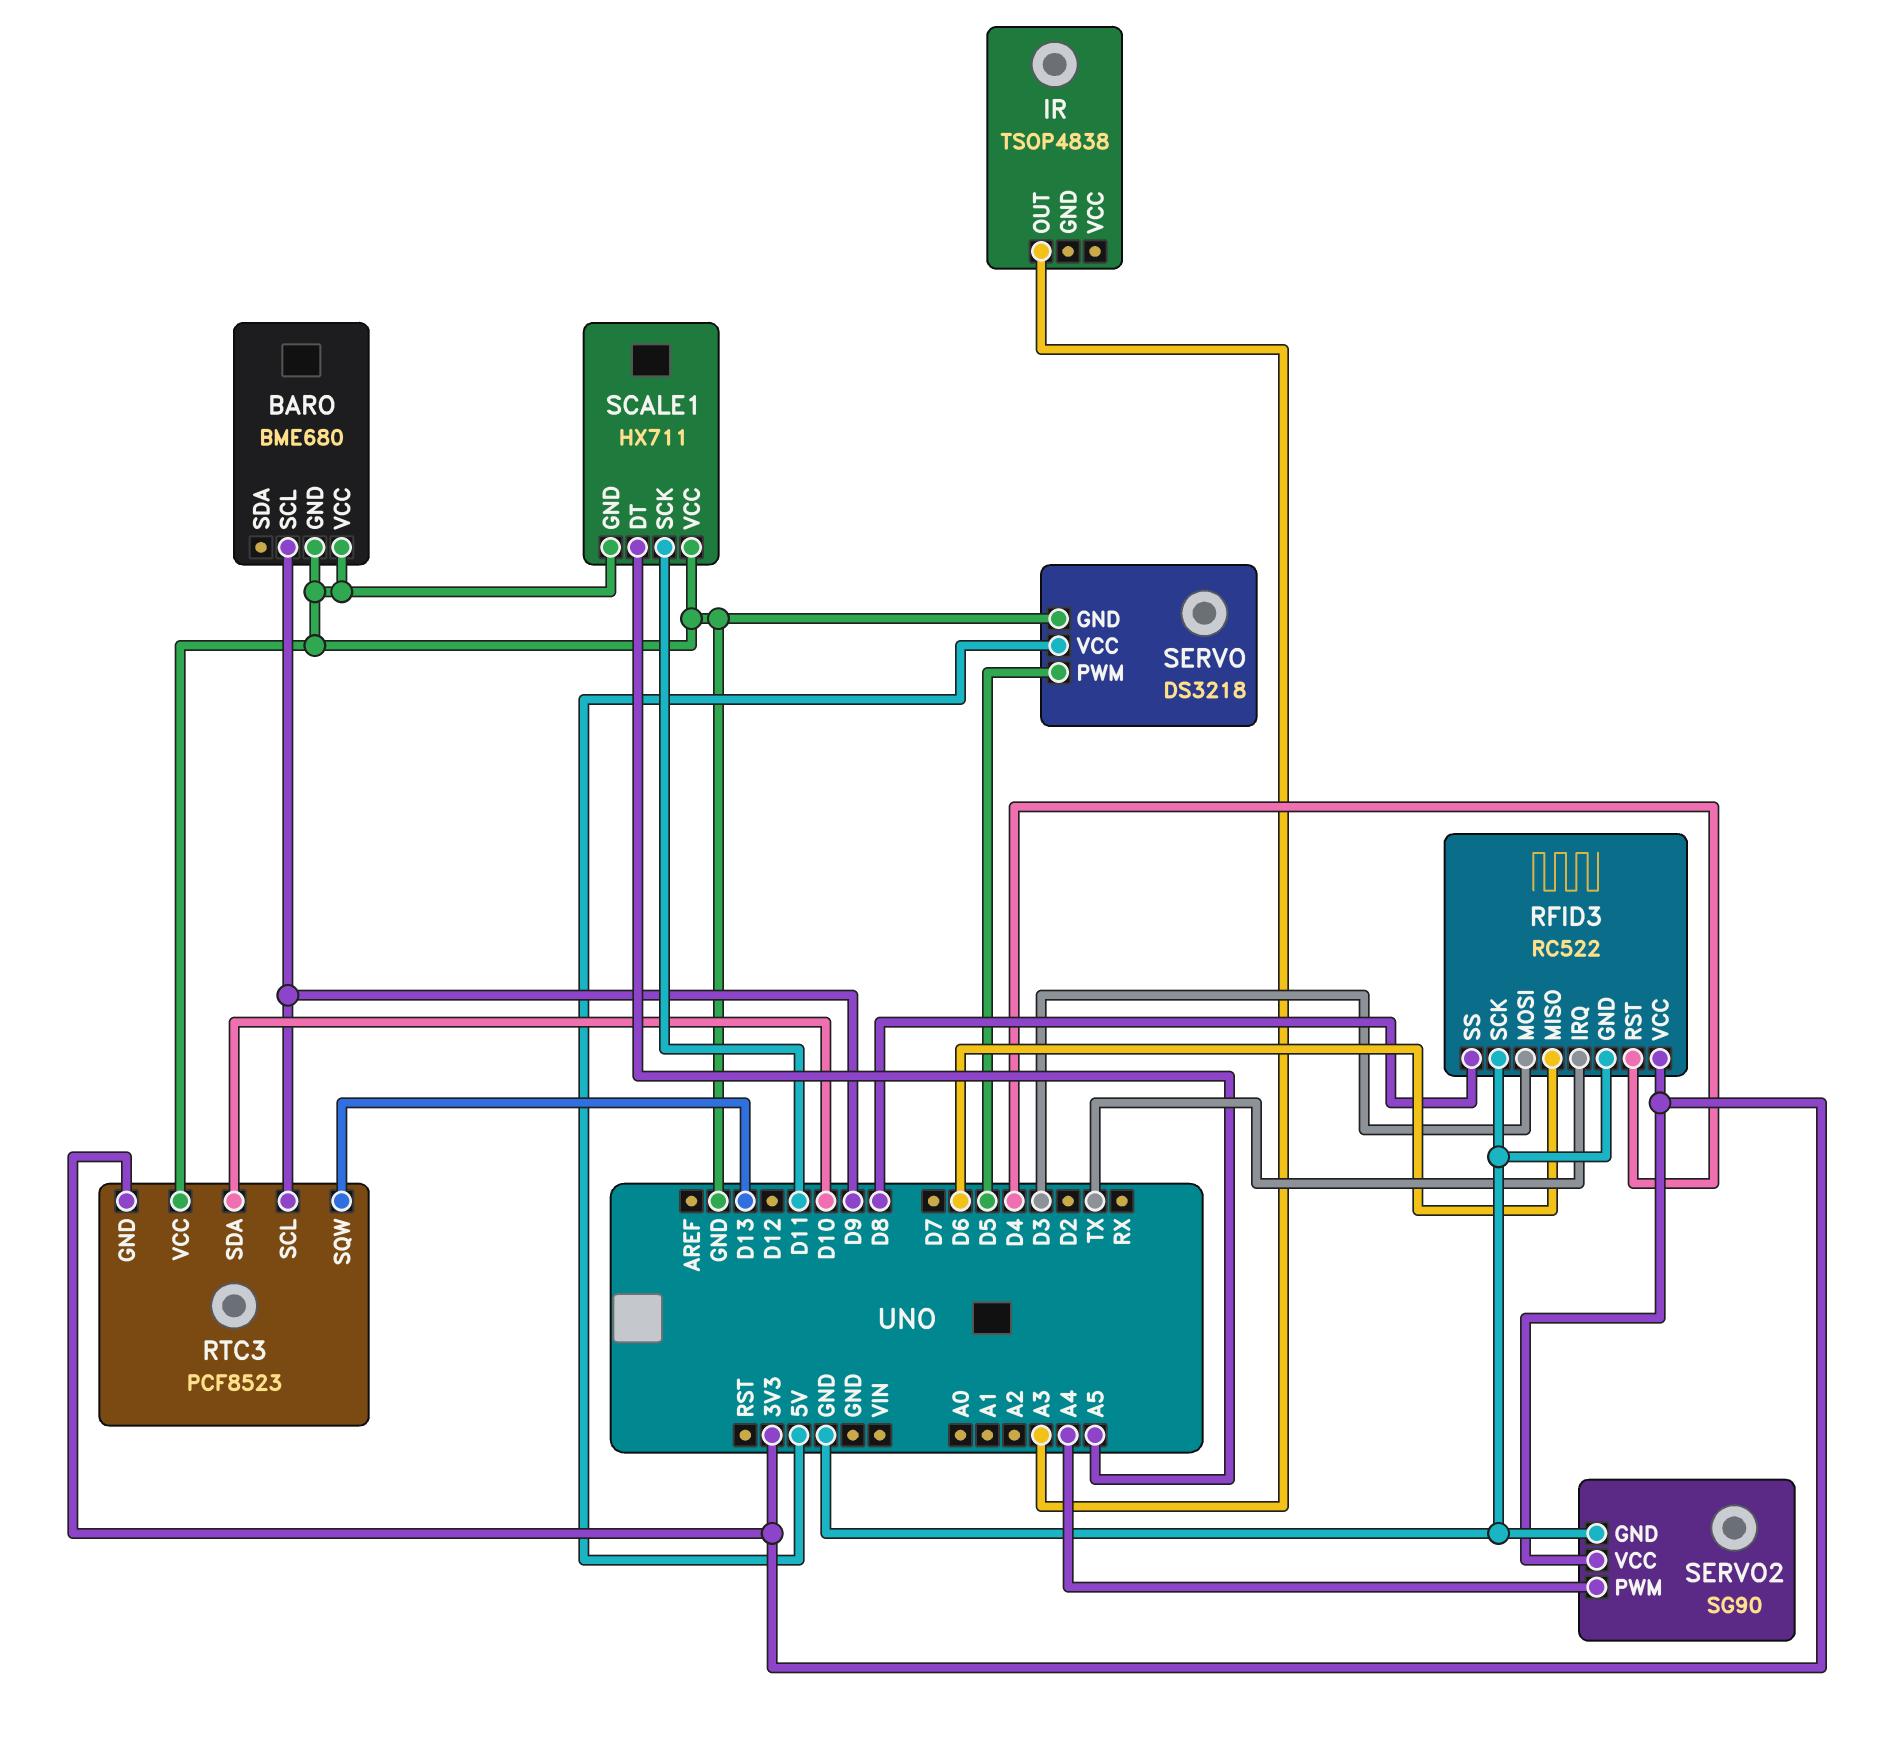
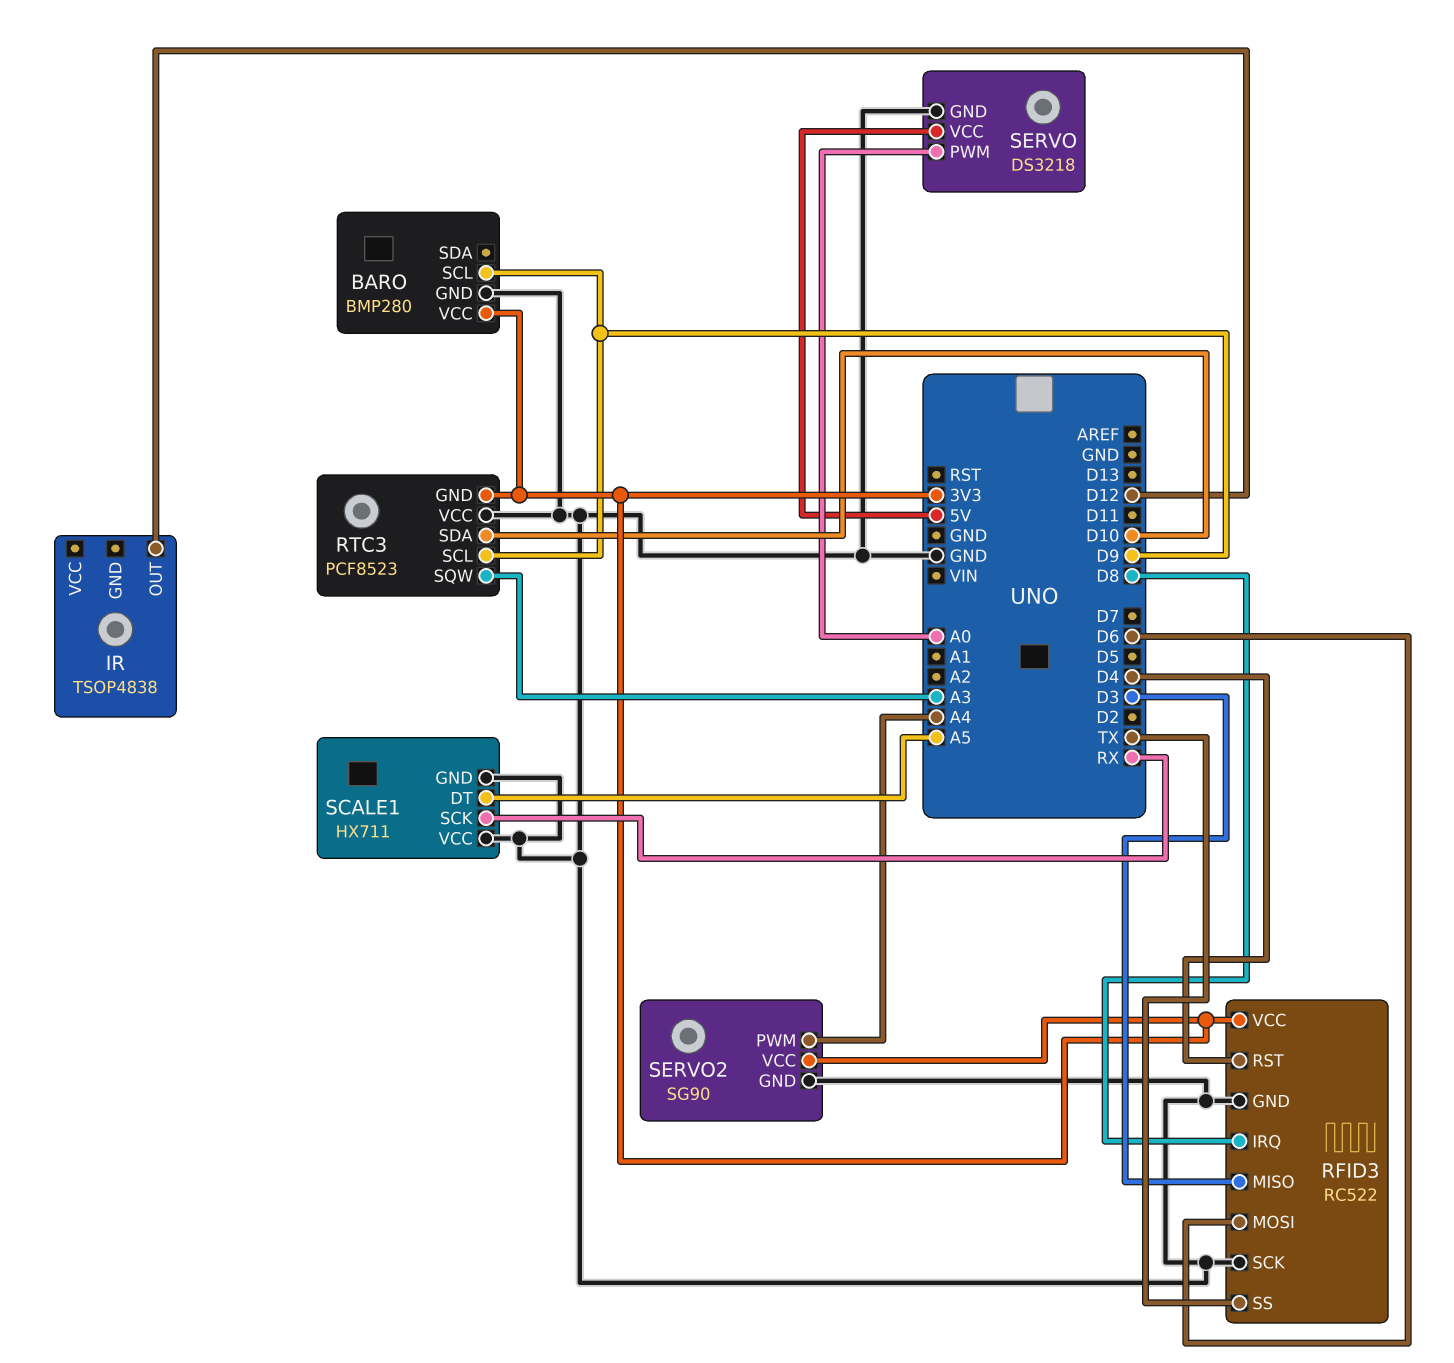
BARO: BME680 -> BMP280
BARO pin VCC: GND -> 3V3
IR pin OUT: A3 -> D12
RFID3 pin IRQ: TX -> D8
RFID3 pin MISO: D6 -> D3
RFID3 pin MOSI: D3 -> D6
RFID3 pin SS: D8 -> TX
RTC3 pin SQW: D13 -> A3
SCALE1 pin SCK: D11 -> RX
SERVO pin PWM: D5 -> A0

